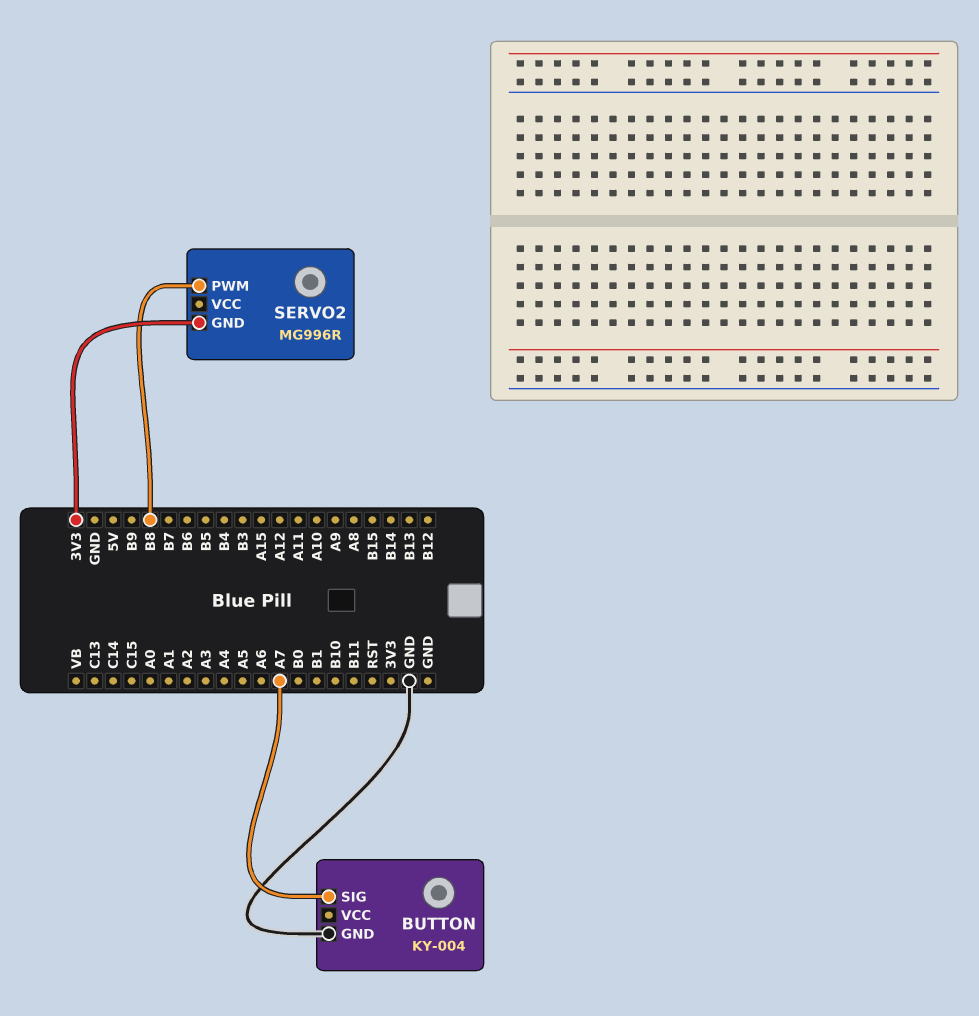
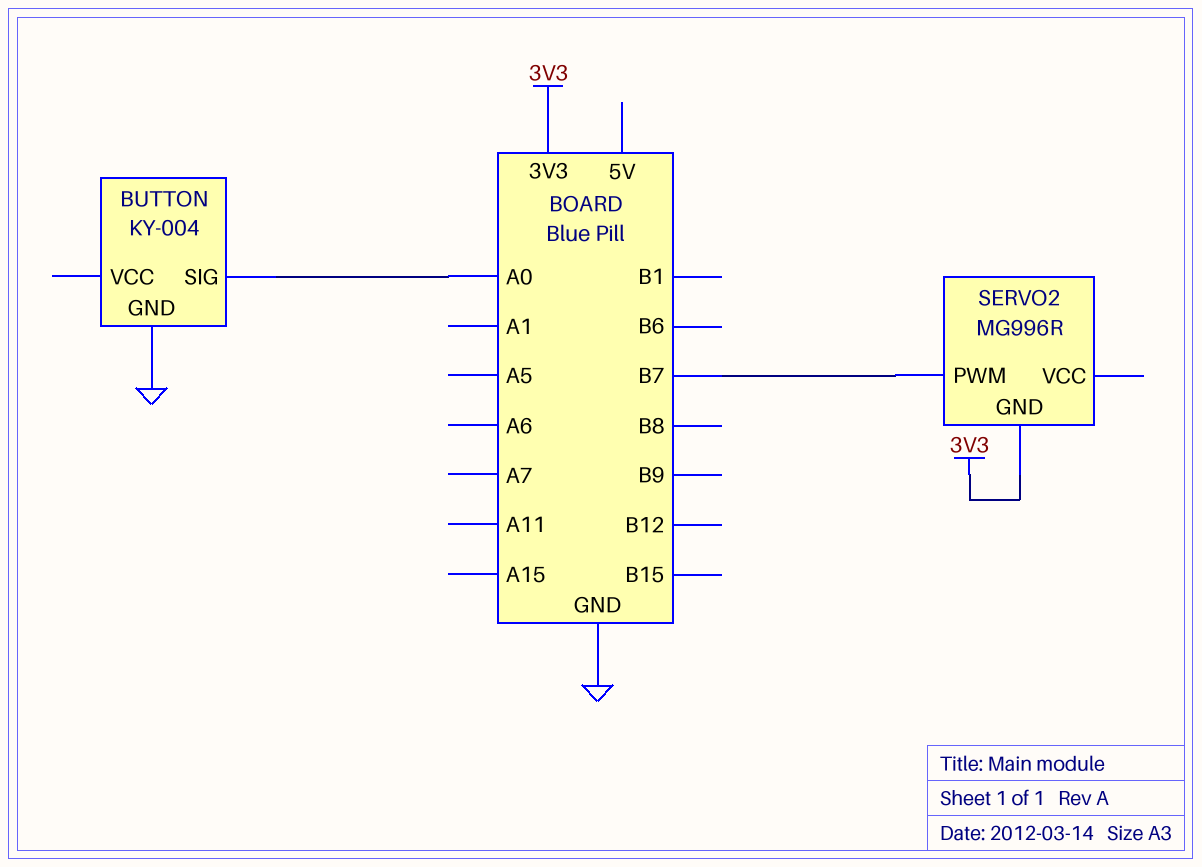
BUTTON pin SIG: A7 -> A0
SERVO2 pin PWM: B8 -> B7

